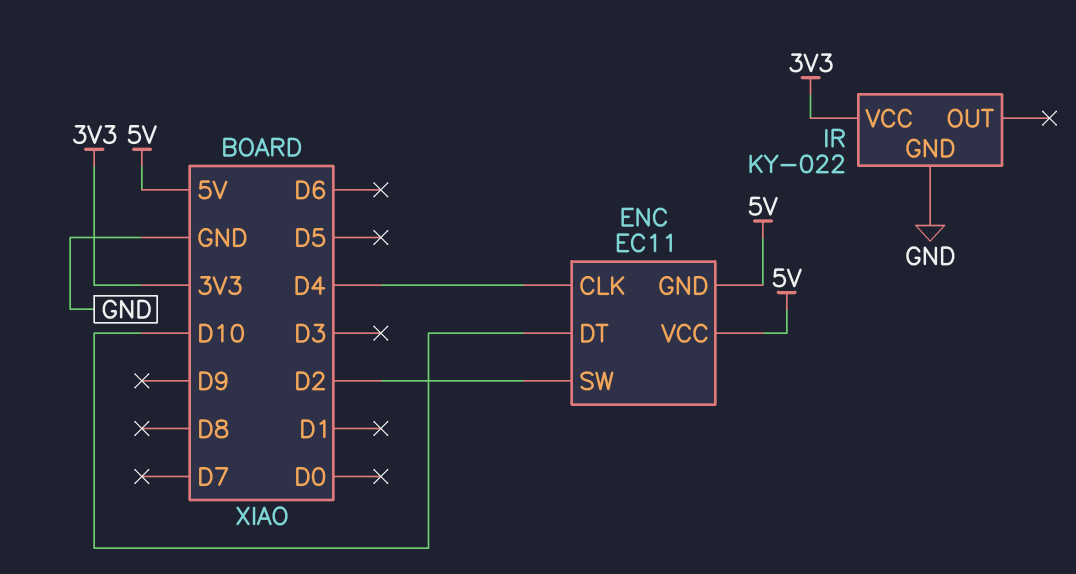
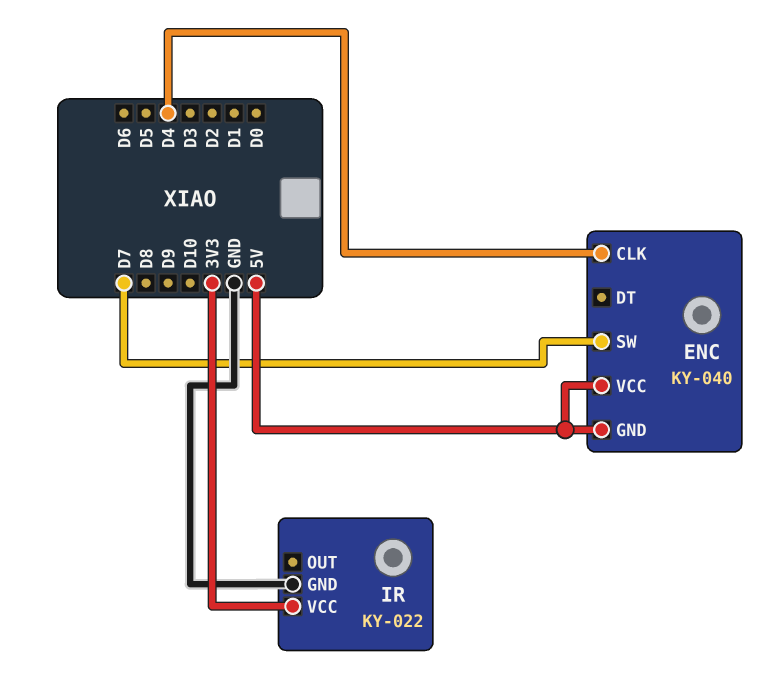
ENC: EC11 -> KY-040
ENC pin DT: D10 -> none
ENC pin SW: D2 -> D7

